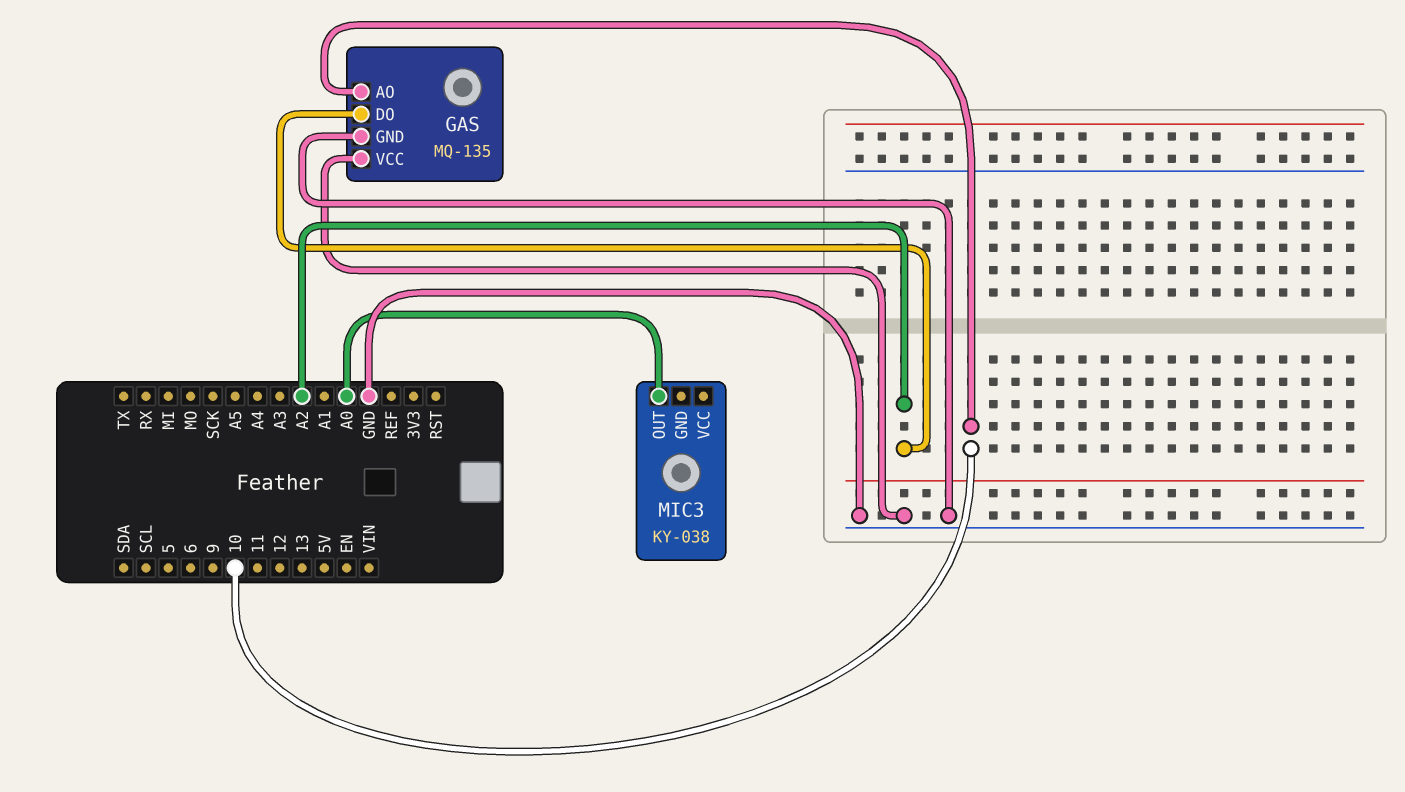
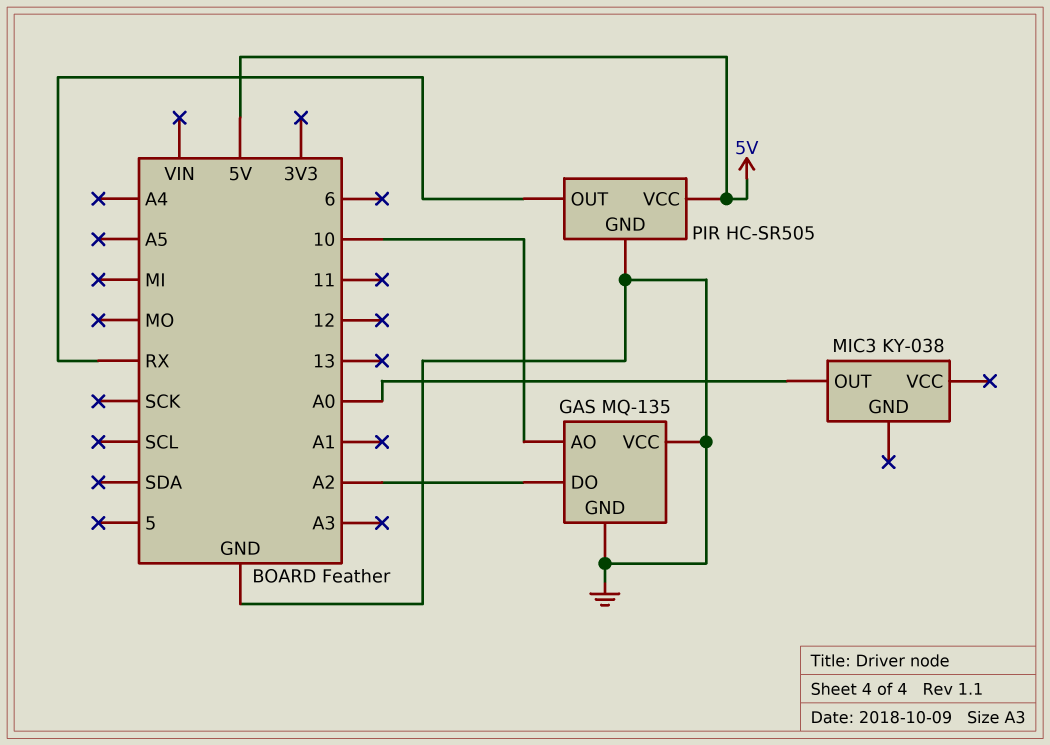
PIR: none -> HC-SR505
PIR pin GND: none -> GND
PIR pin OUT: none -> RX
PIR pin VCC: none -> 5V

